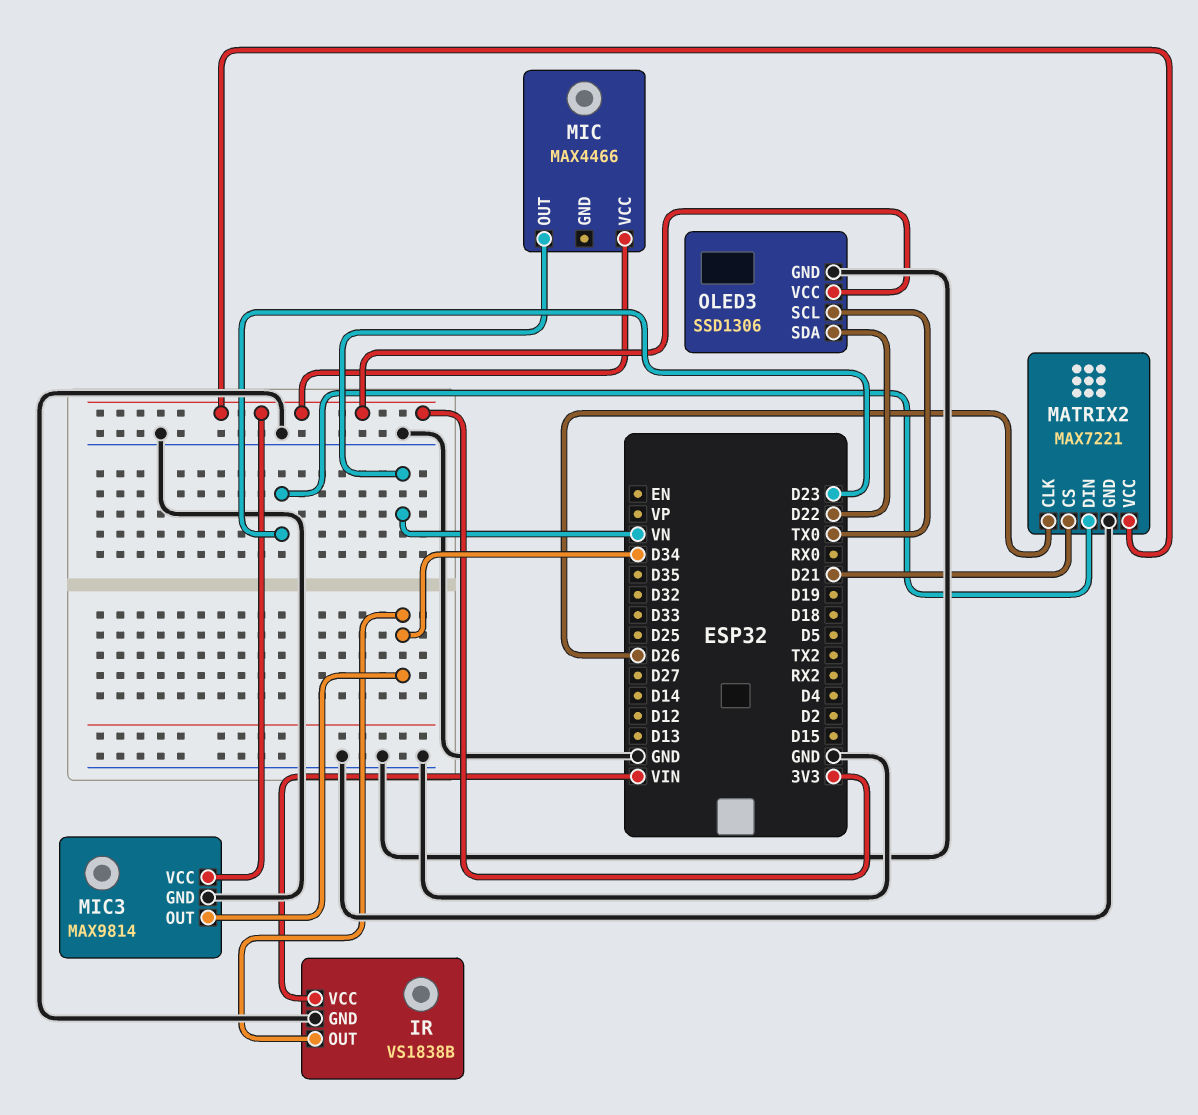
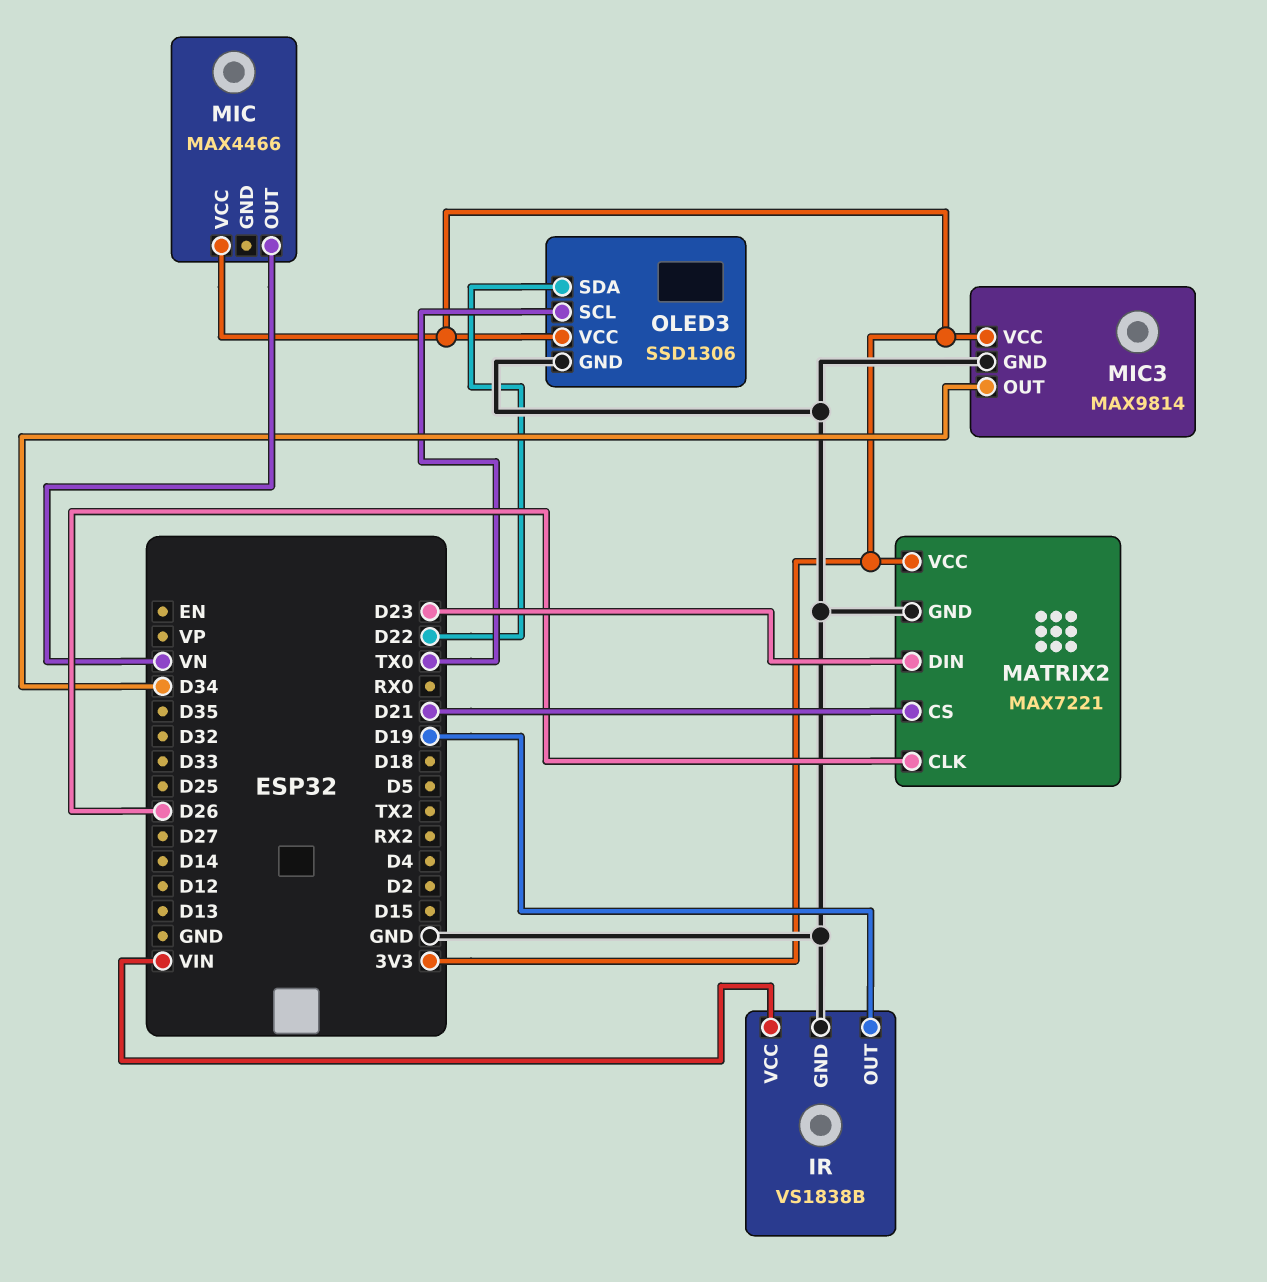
IR pin OUT: D34 -> D19

